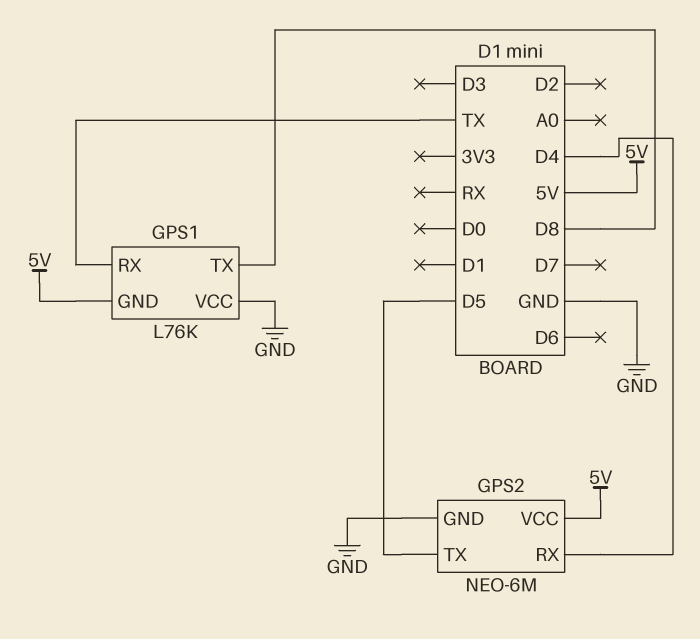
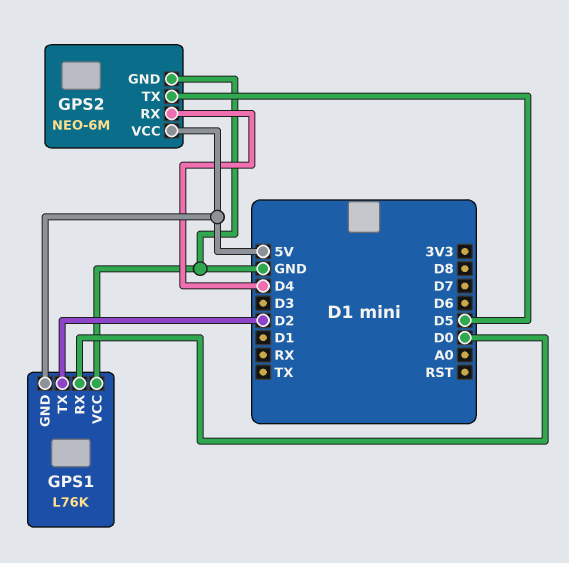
GPS1 pin RX: TX -> D0
GPS1 pin TX: D8 -> D2

